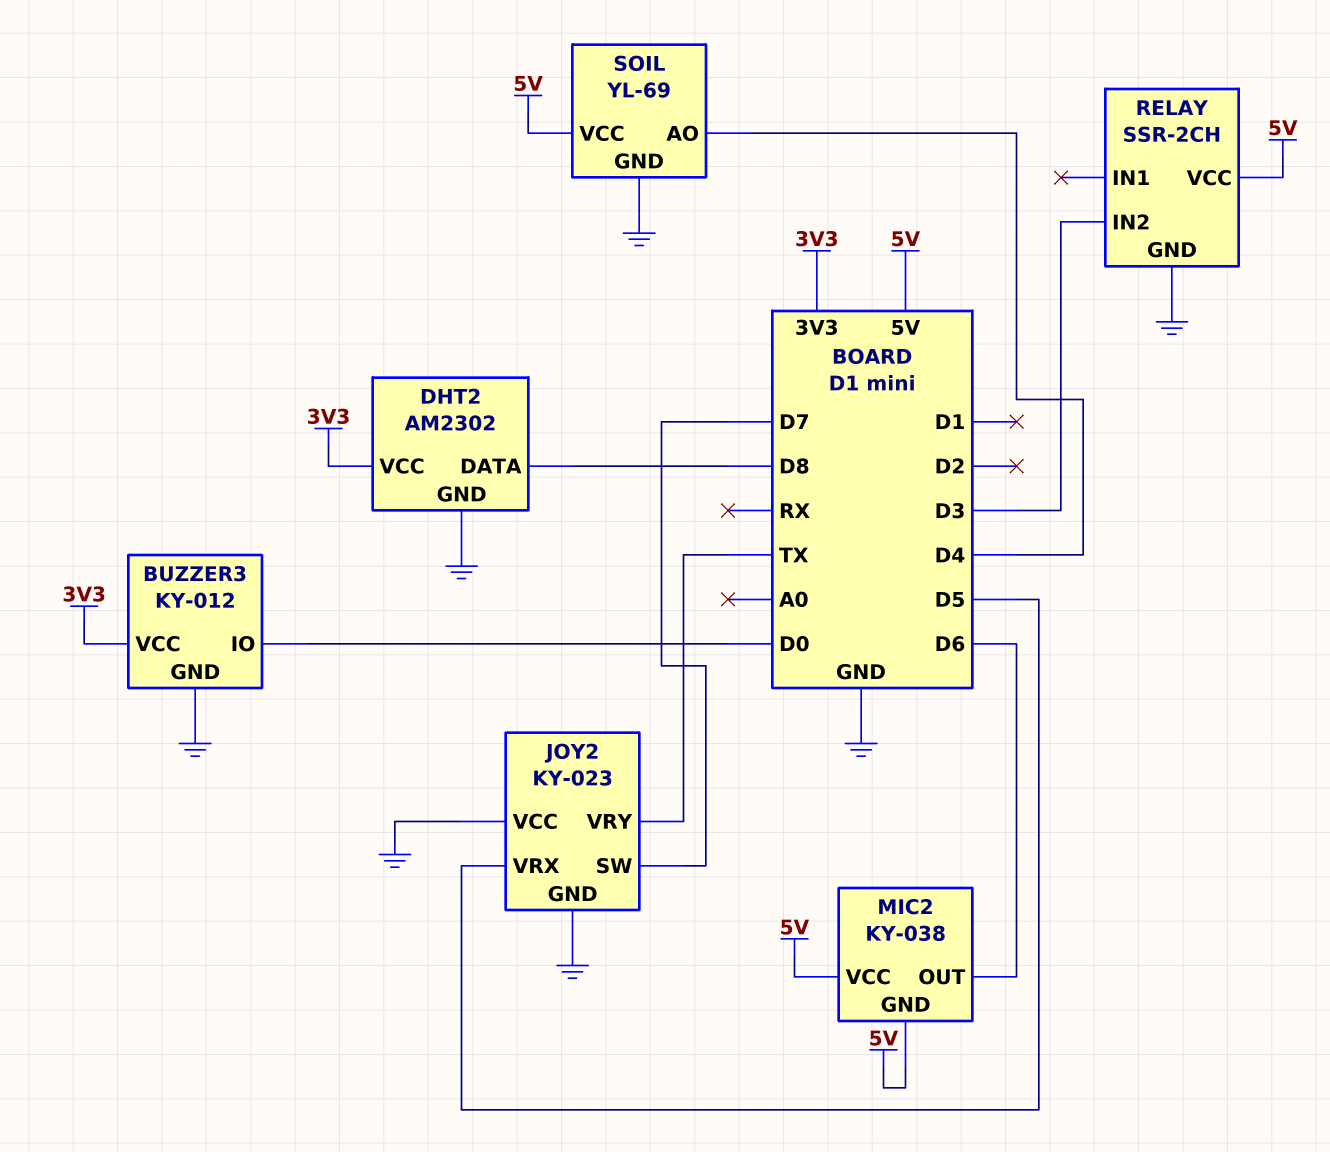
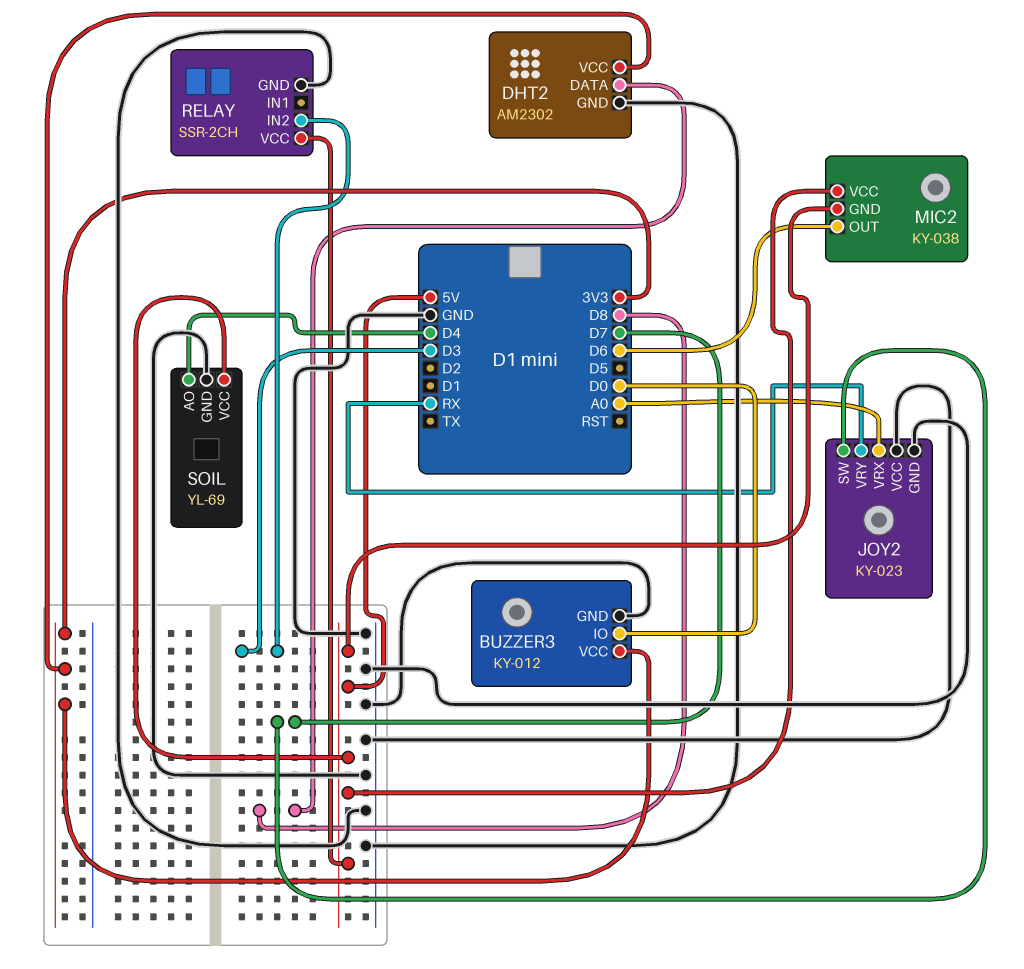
JOY2 pin VRX: D5 -> A0
JOY2 pin VRY: TX -> RX

